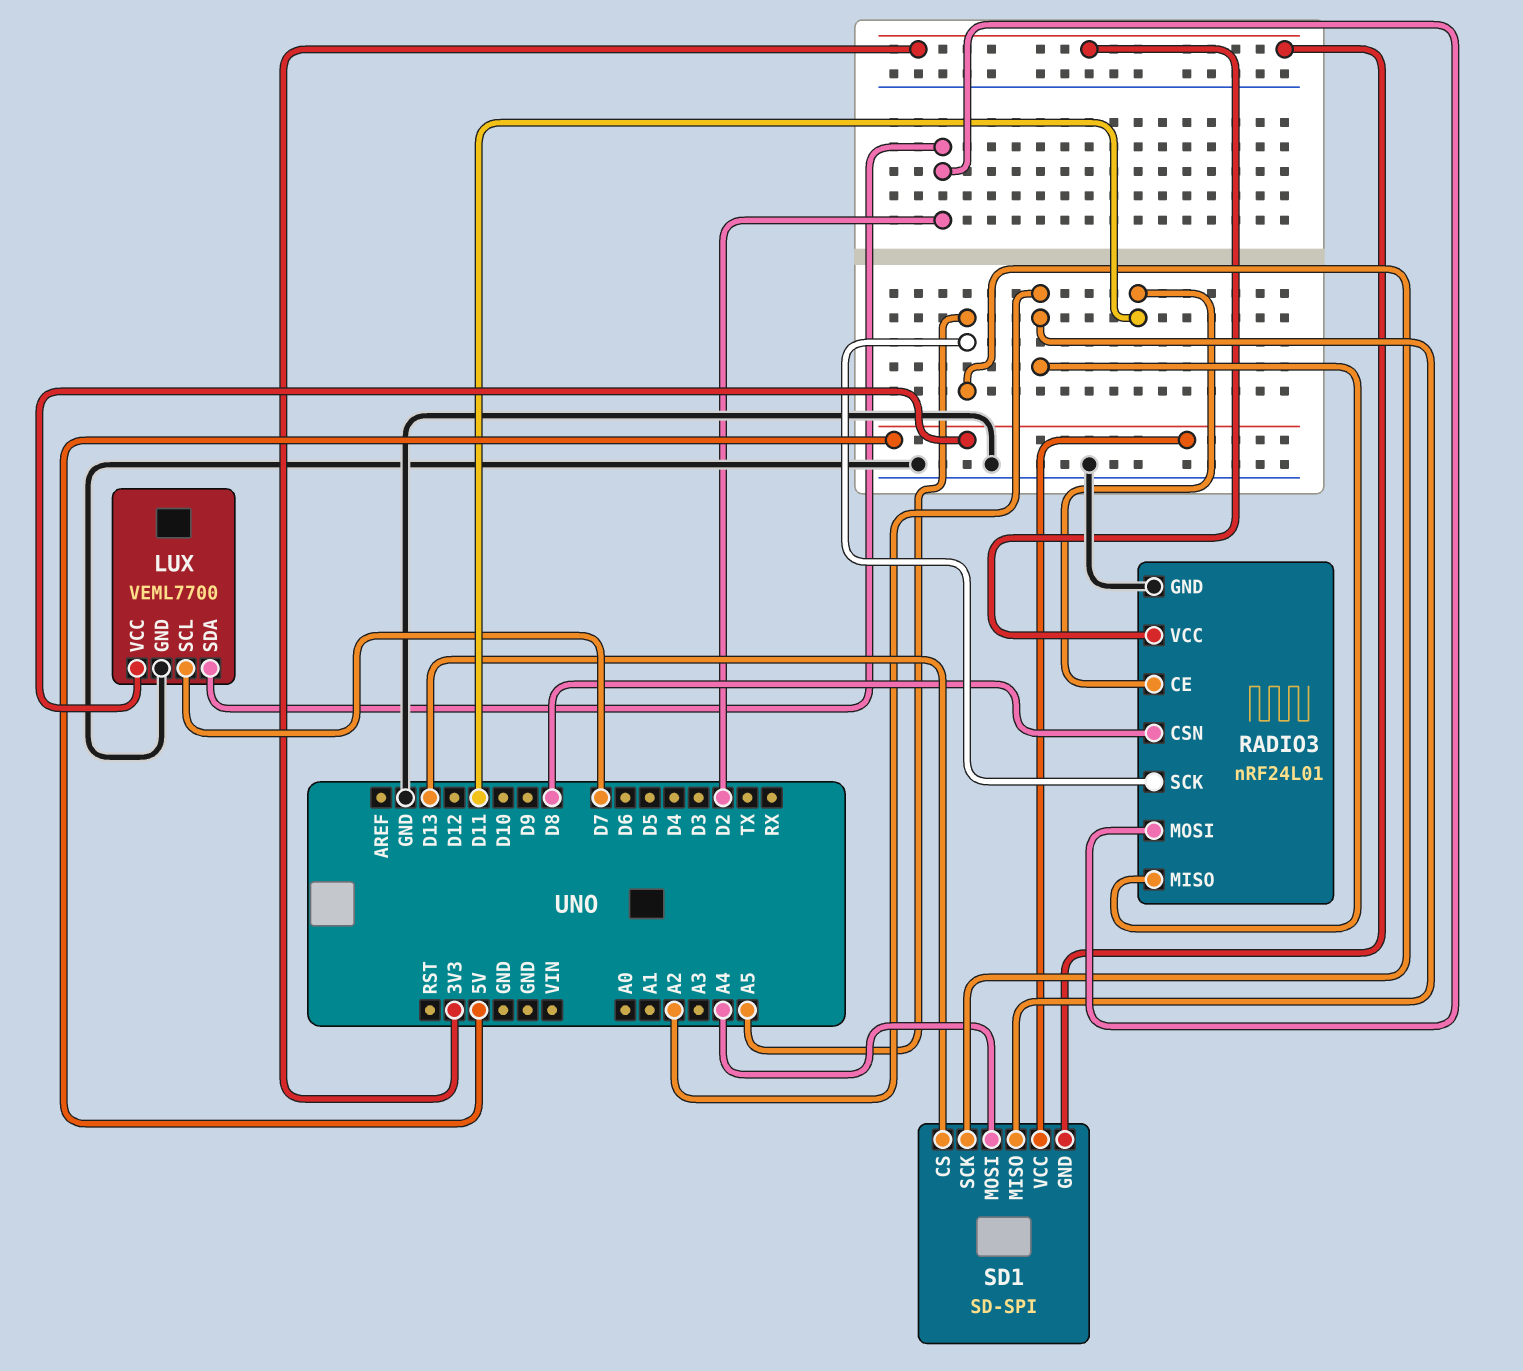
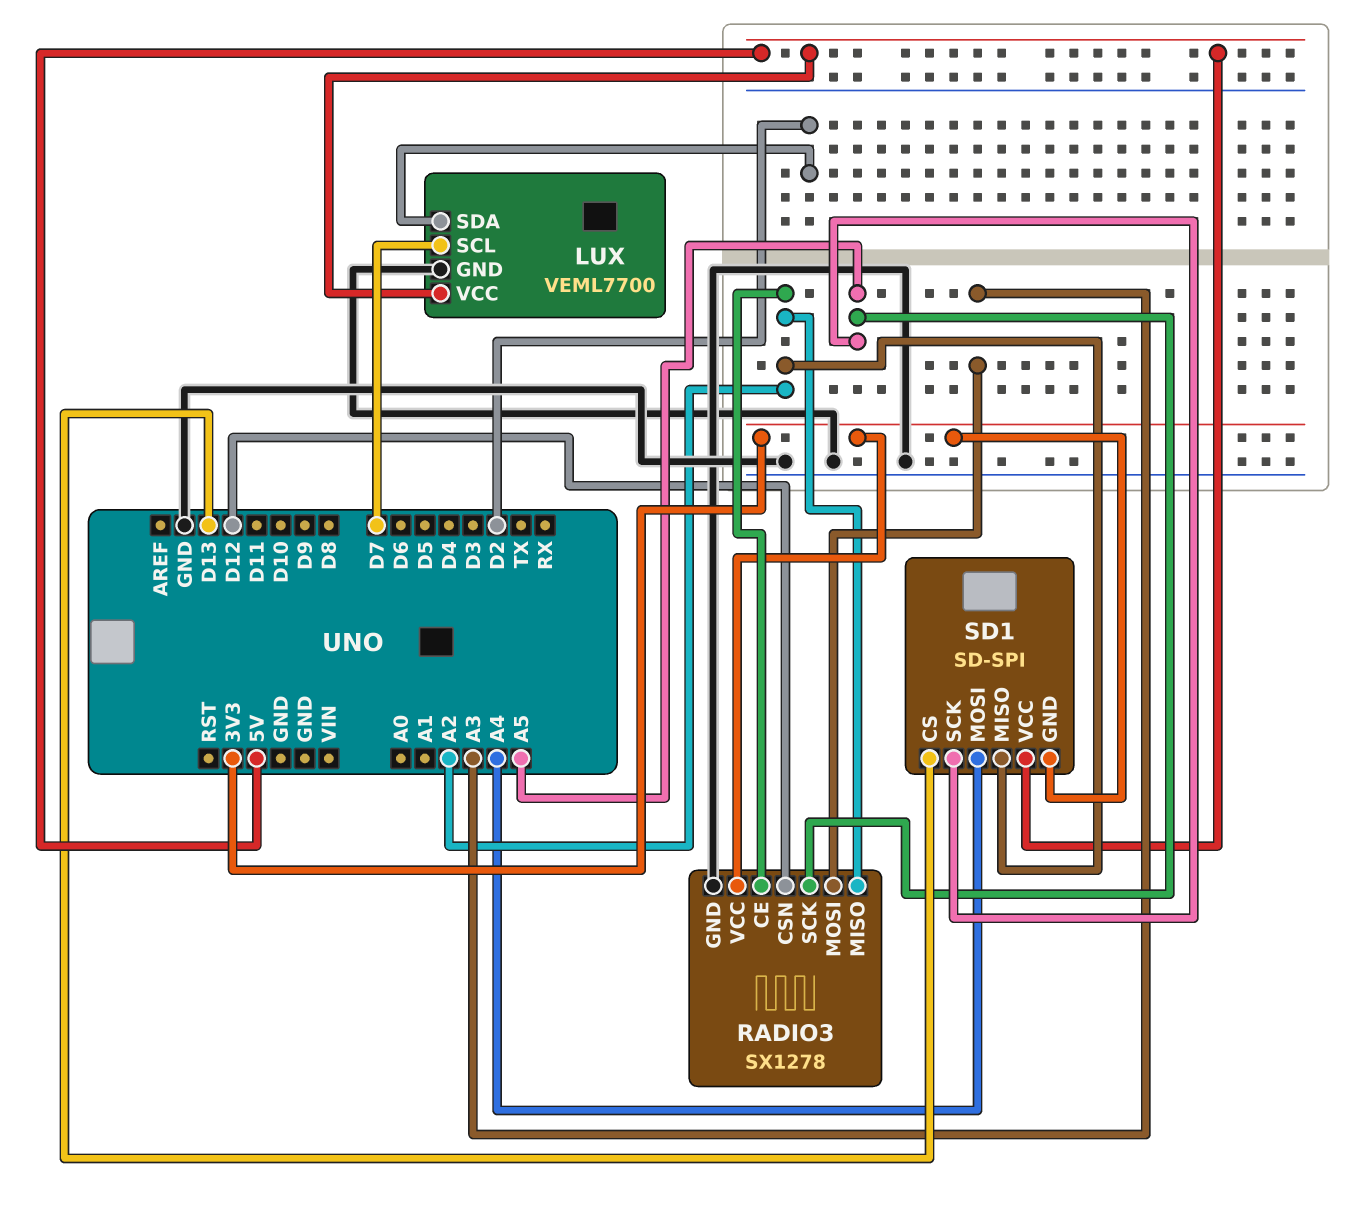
RADIO3: nRF24L01 -> SX1278
RADIO3 pin CE: D11 -> A2
RADIO3 pin CSN: D8 -> D12
RADIO3 pin MOSI: D2 -> A3

